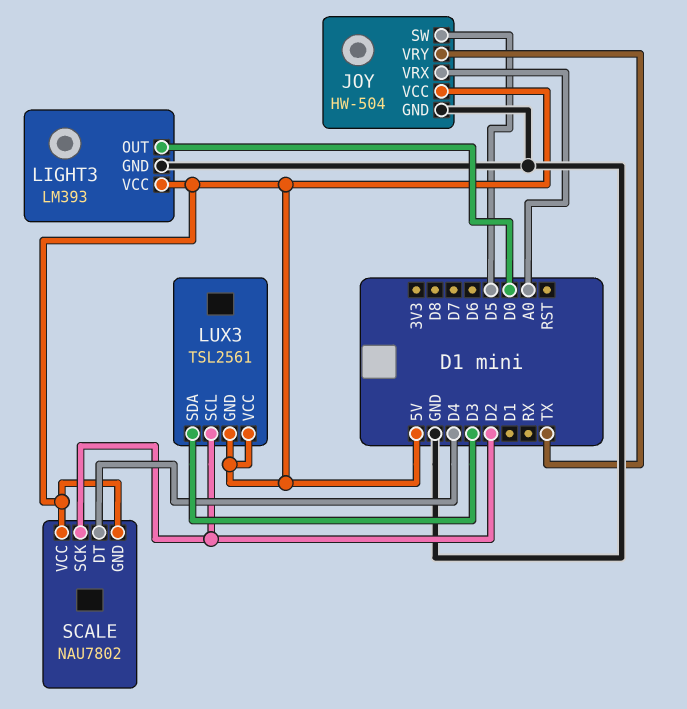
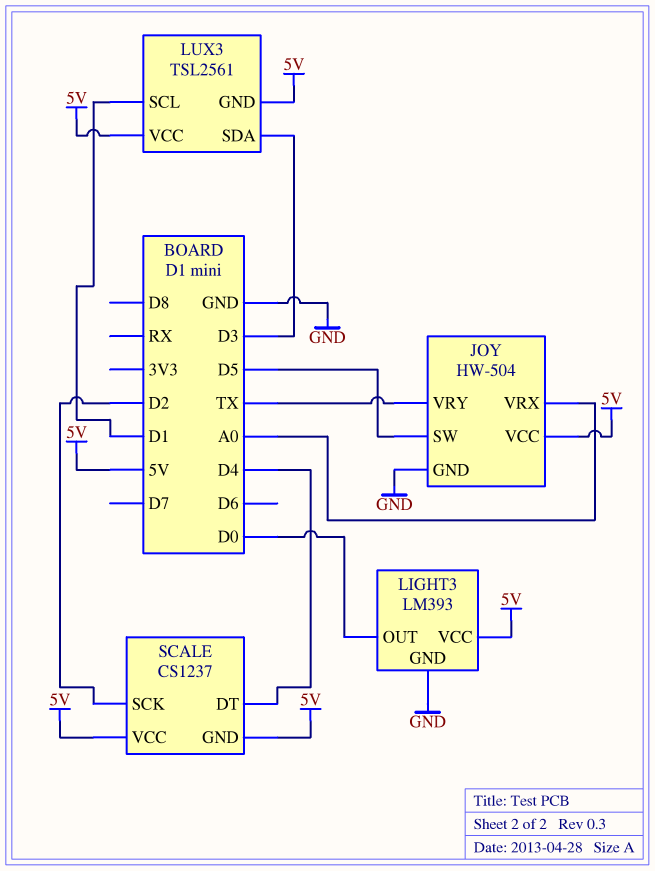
LUX3 pin SCL: D2 -> D1
SCALE: NAU7802 -> CS1237

